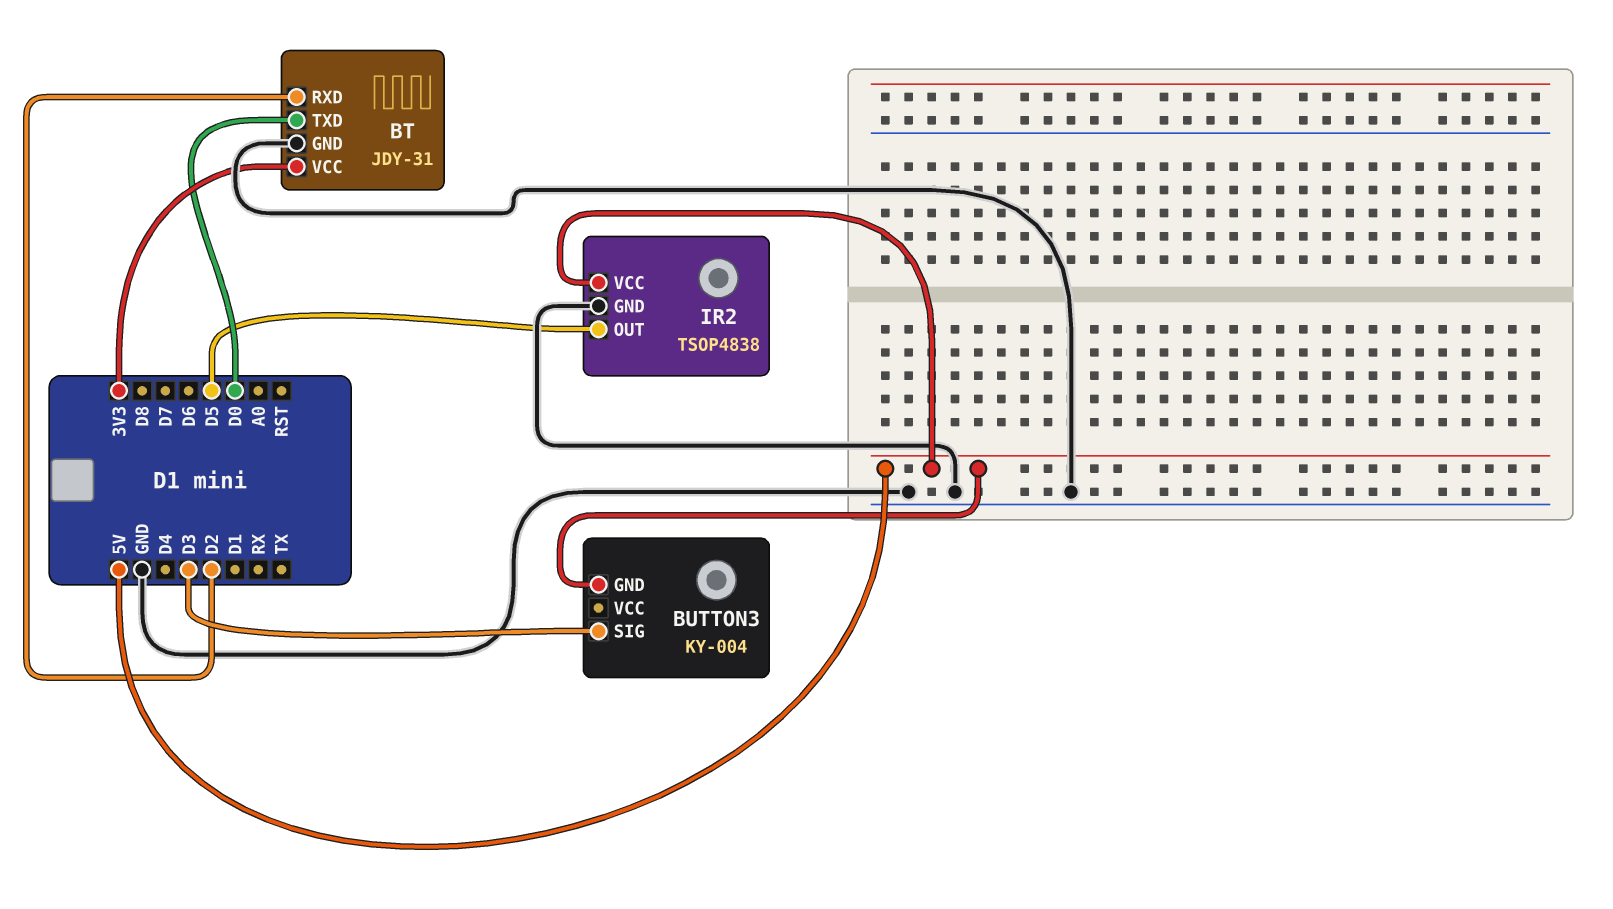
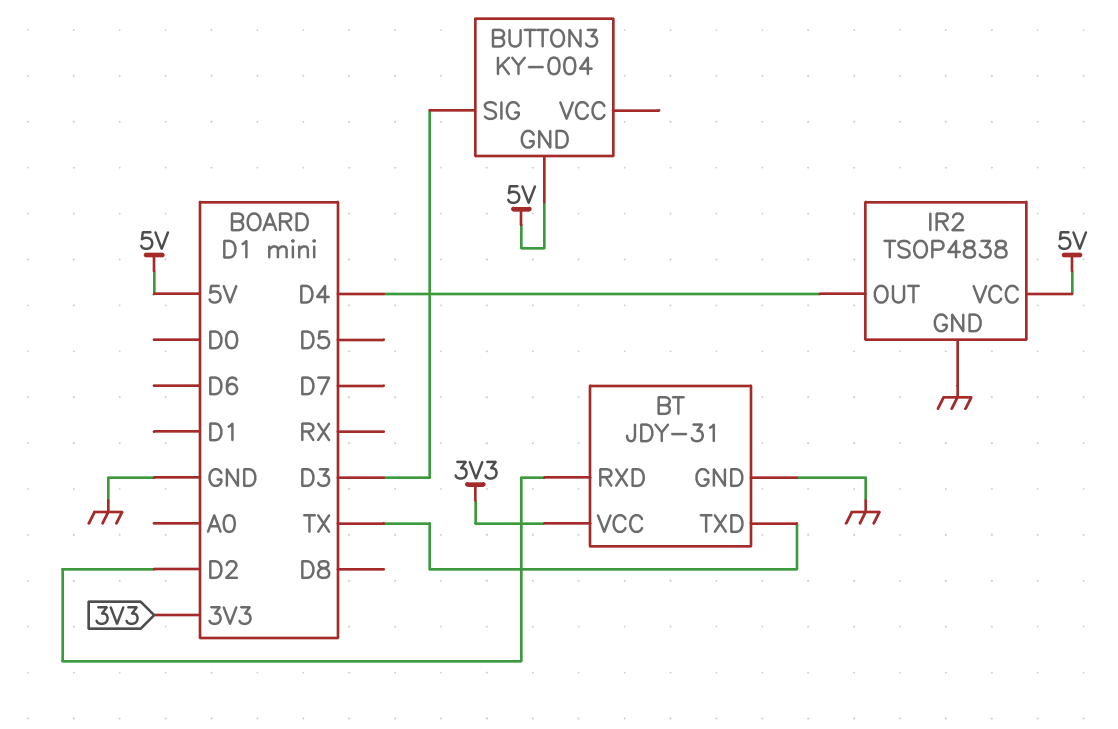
BT pin TXD: D0 -> TX
IR2 pin OUT: D5 -> D4

